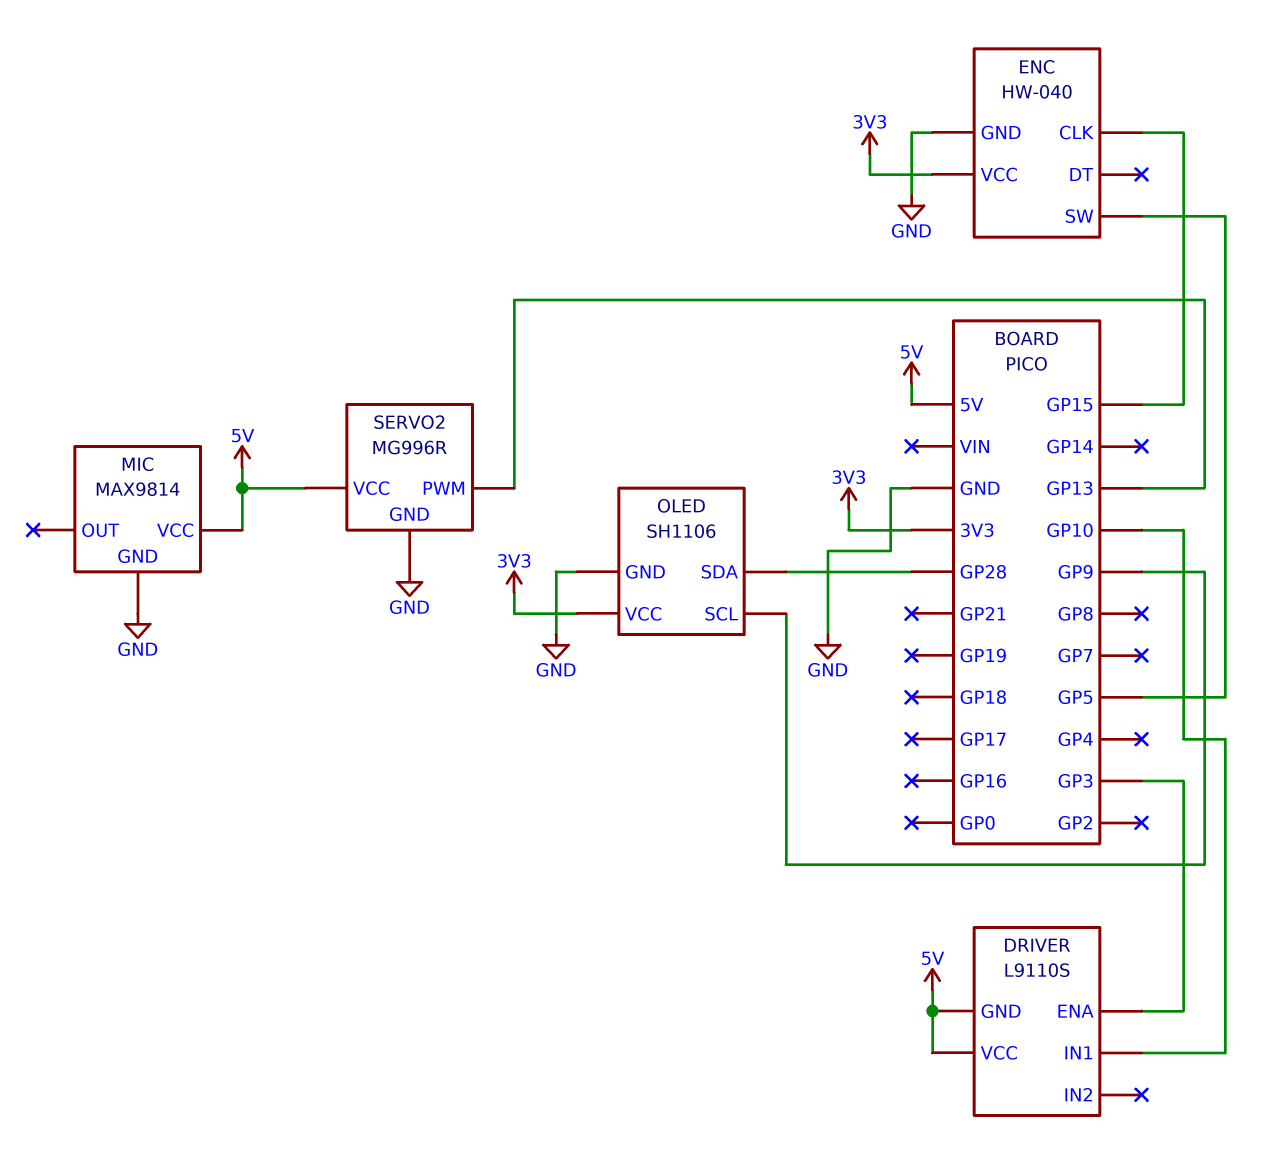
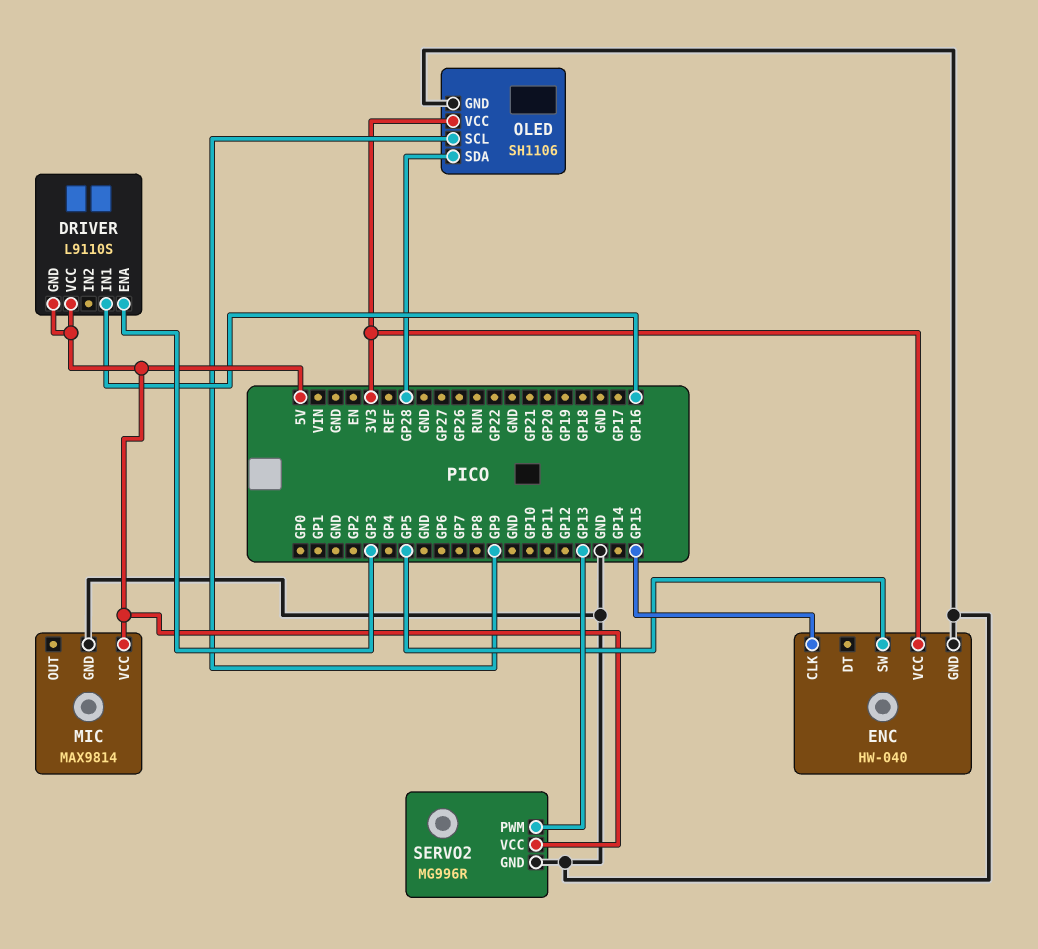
DRIVER pin IN1: GP10 -> GP16

